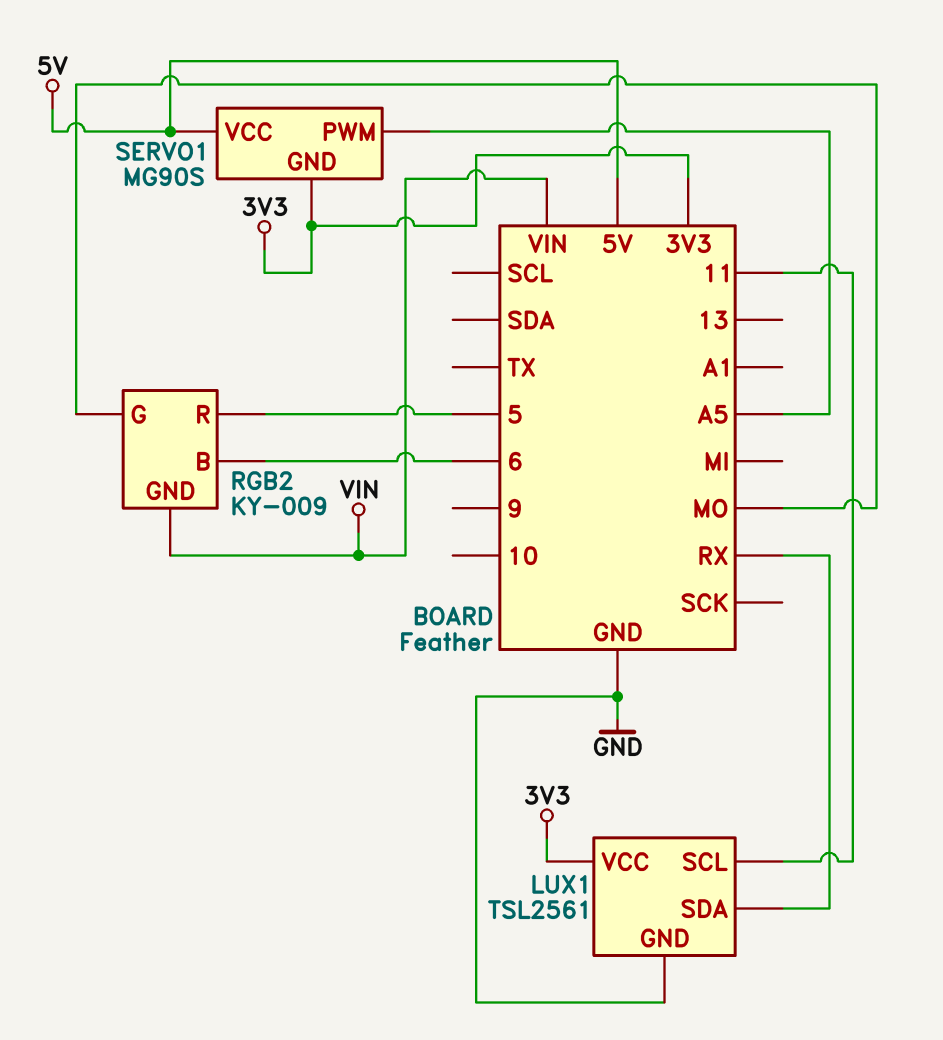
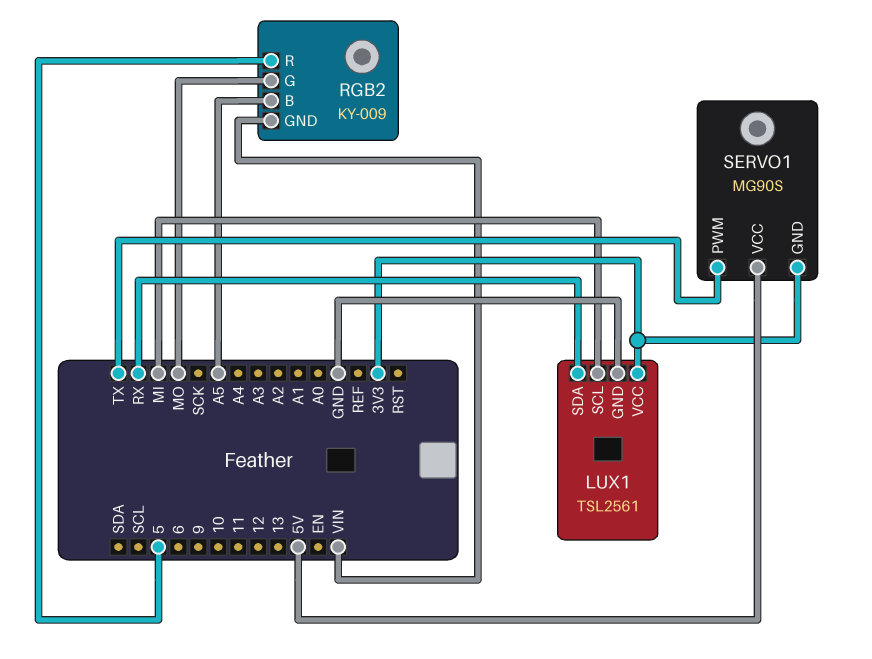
LUX1 pin SCL: 11 -> MI
RGB2 pin B: 6 -> A5
SERVO1 pin PWM: A5 -> TX

